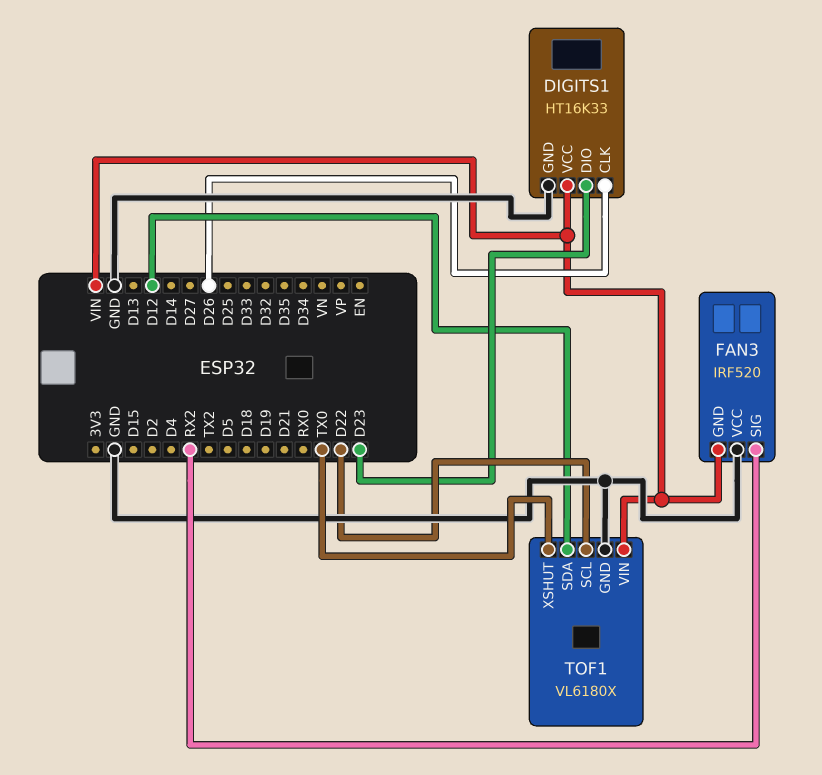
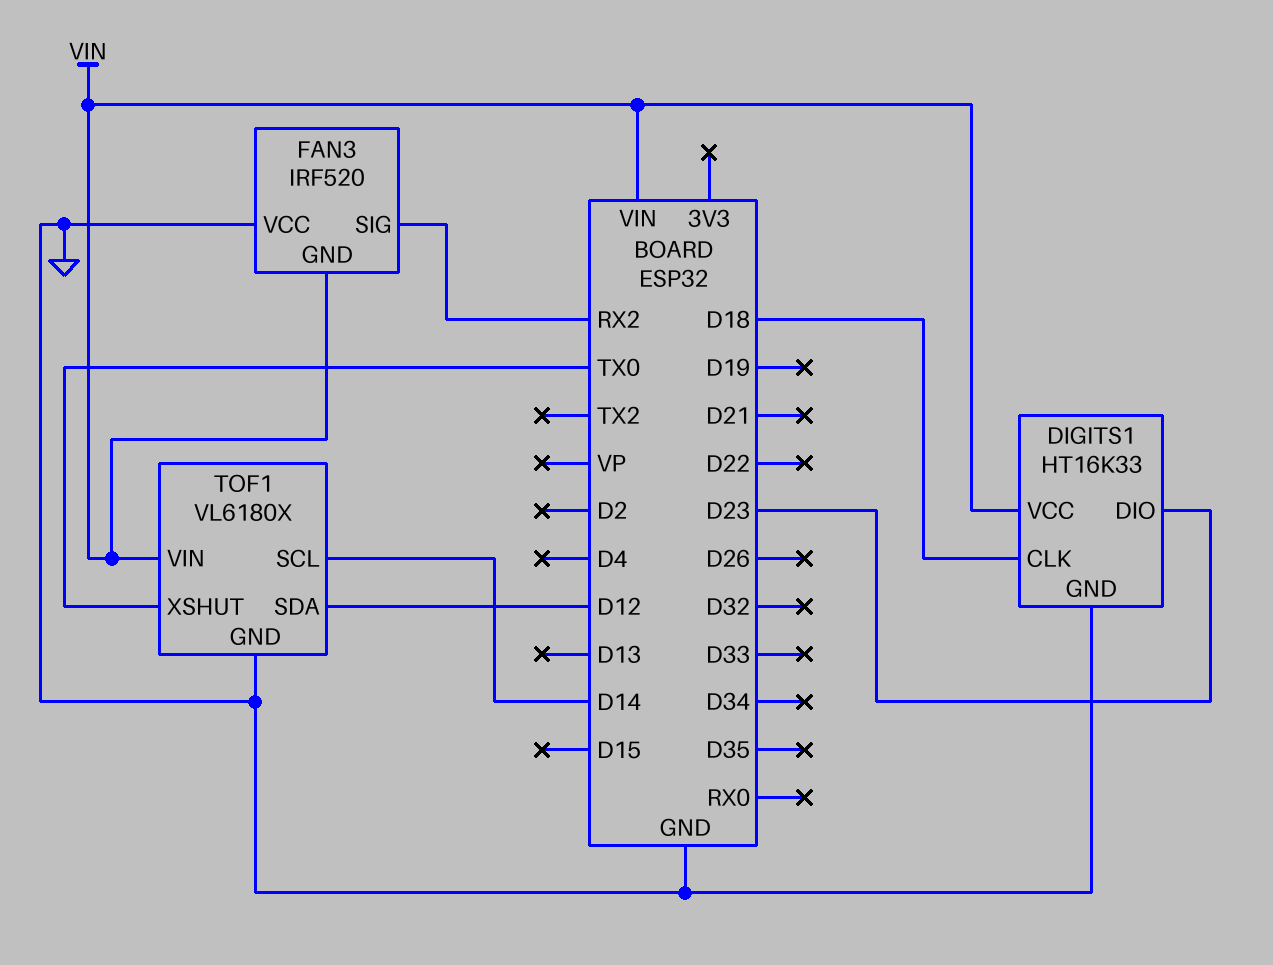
DIGITS1 pin CLK: D26 -> D18
TOF1 pin SCL: D22 -> D14

